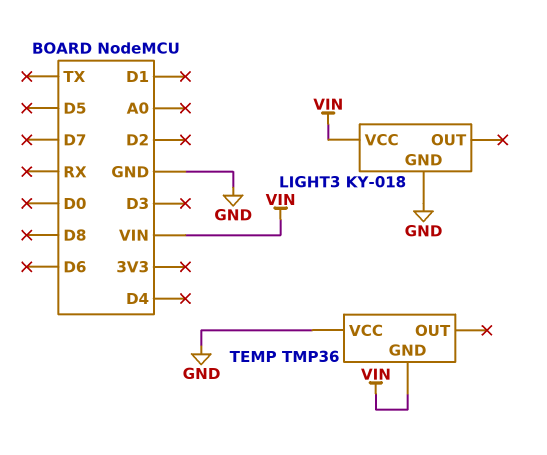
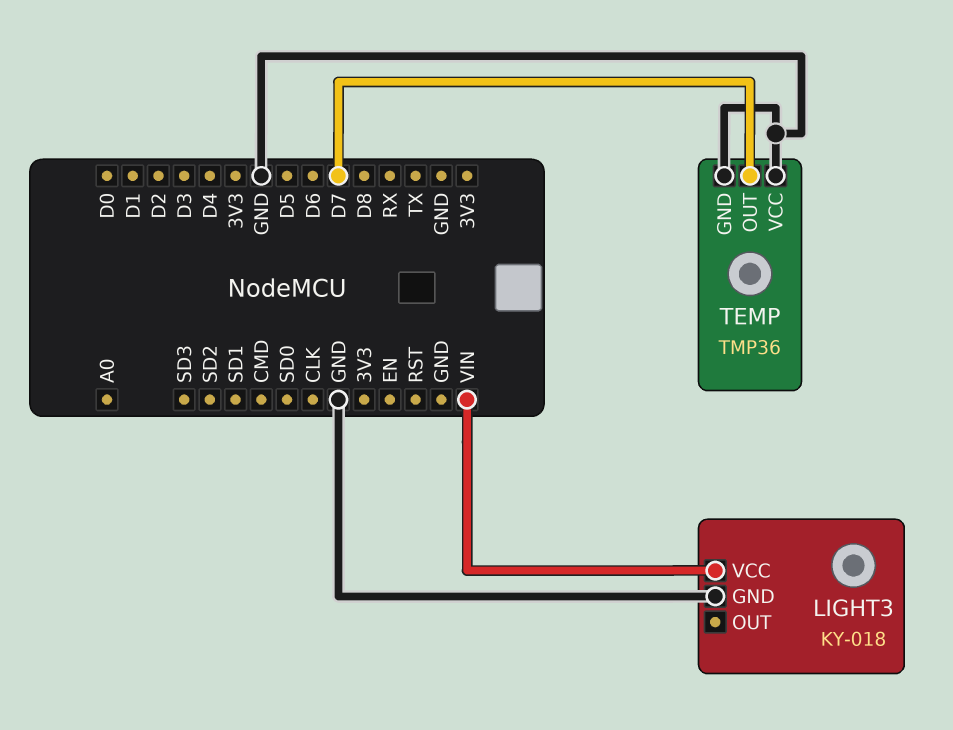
TEMP pin GND: VIN -> GND
TEMP pin OUT: none -> D7

